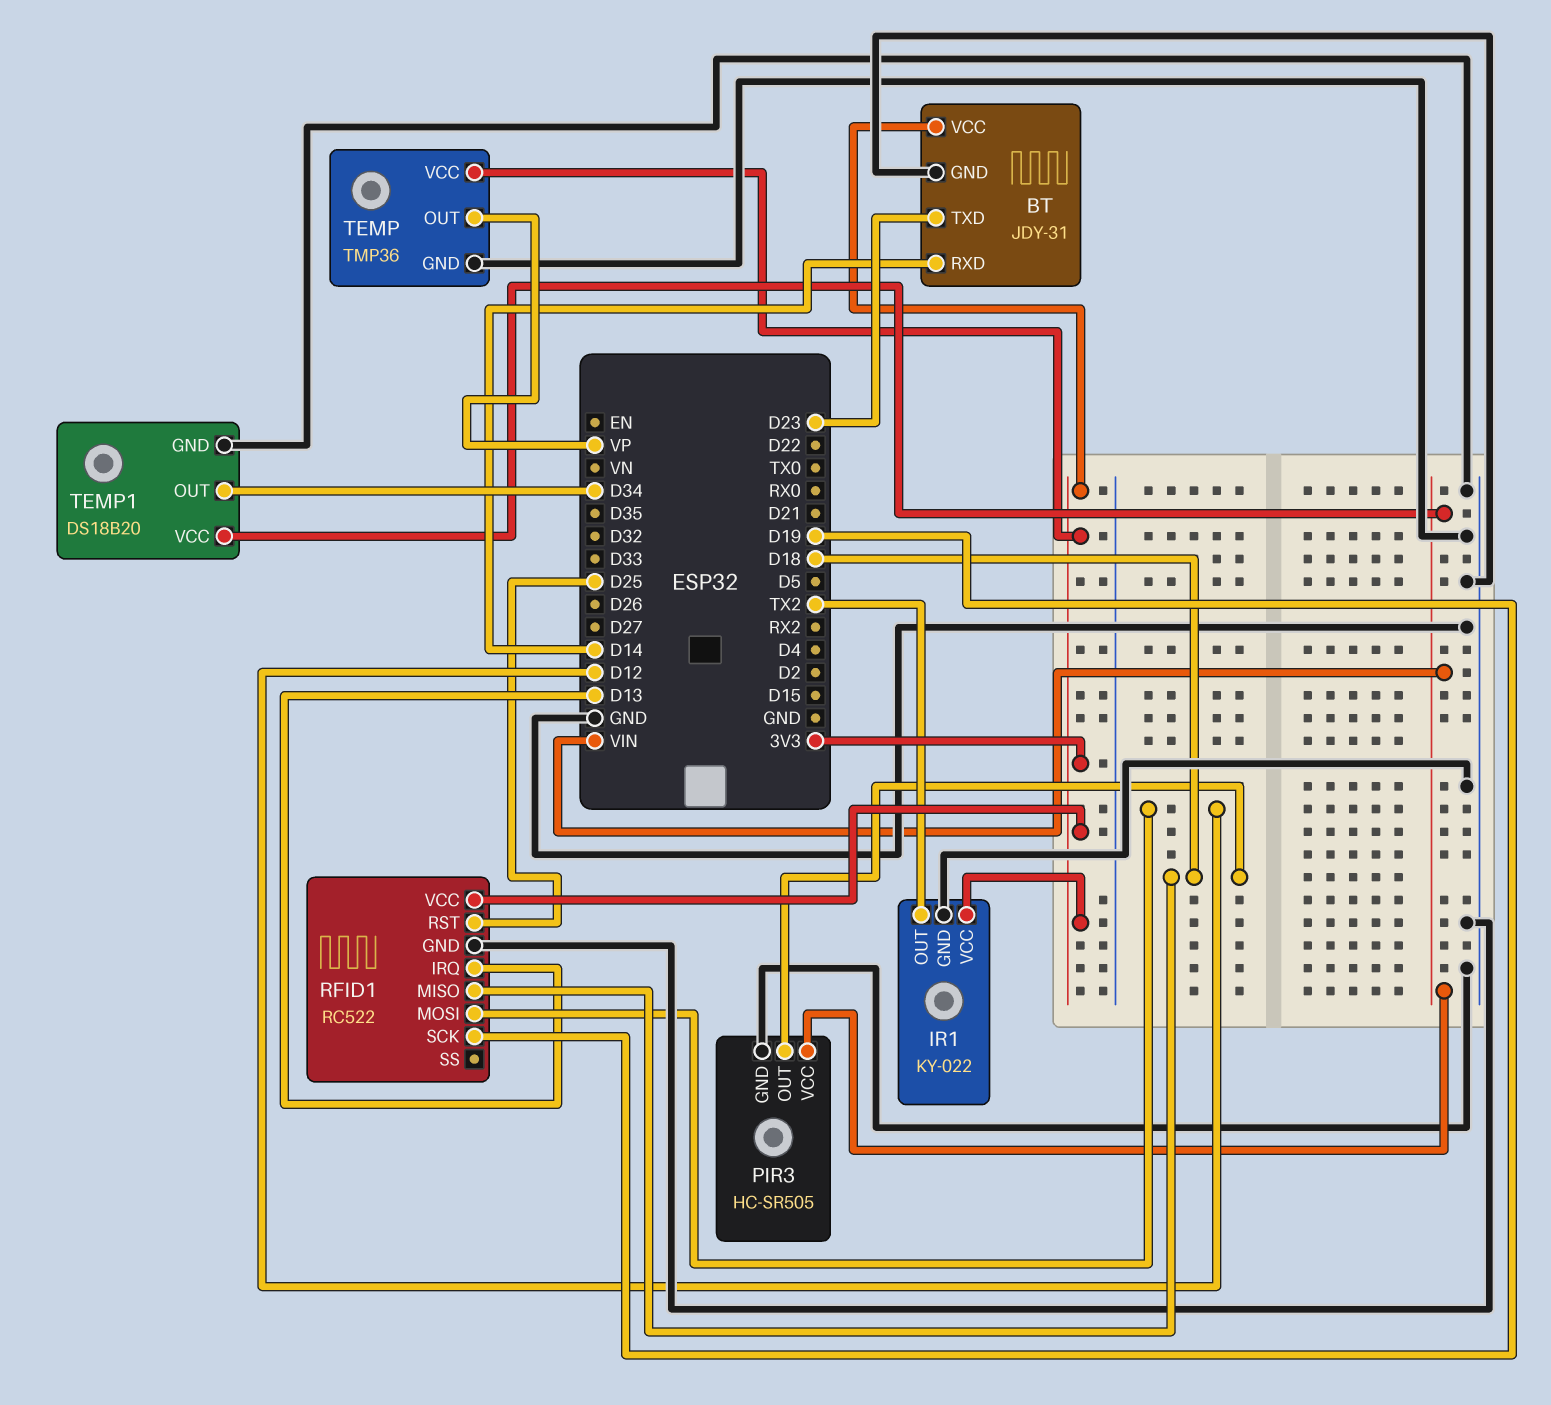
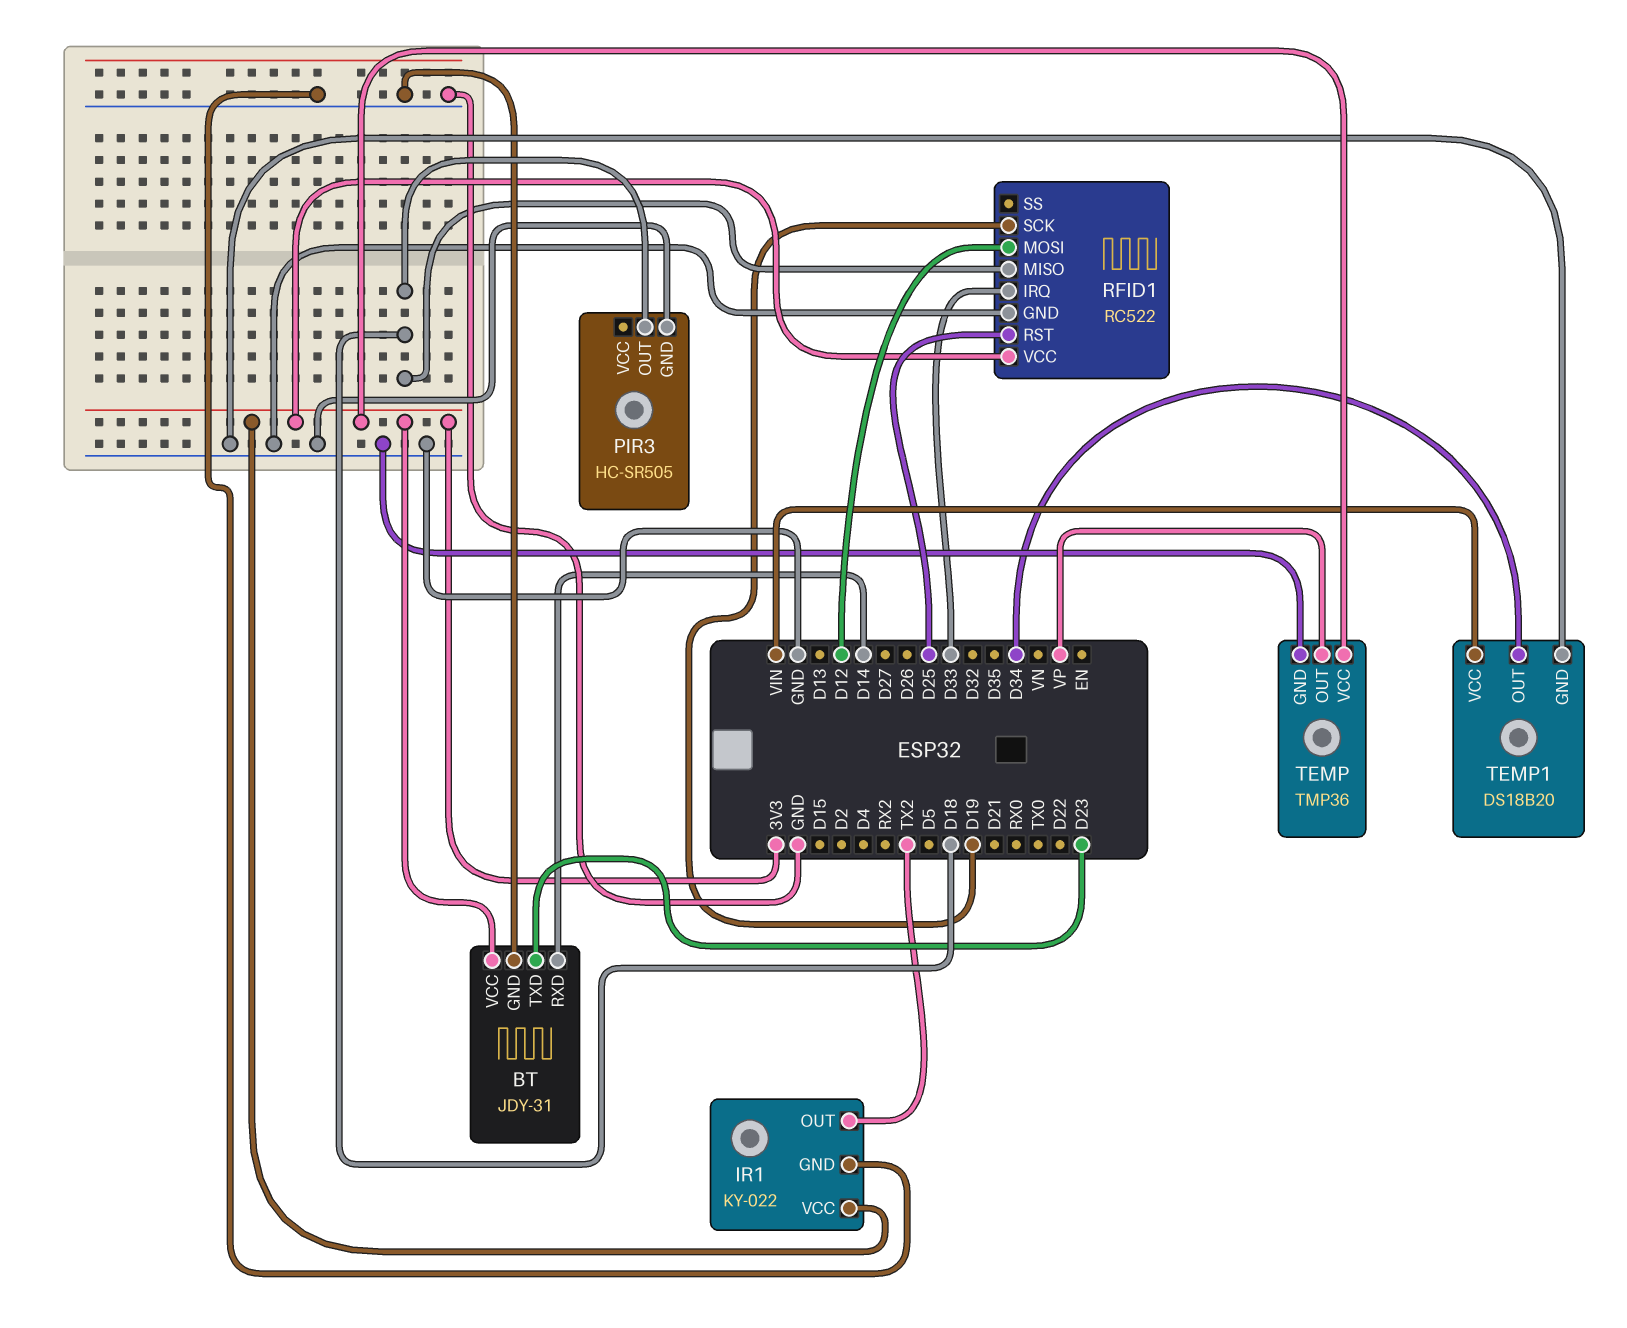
PIR3 pin VCC: VIN -> none
RFID1 pin IRQ: D13 -> D33

